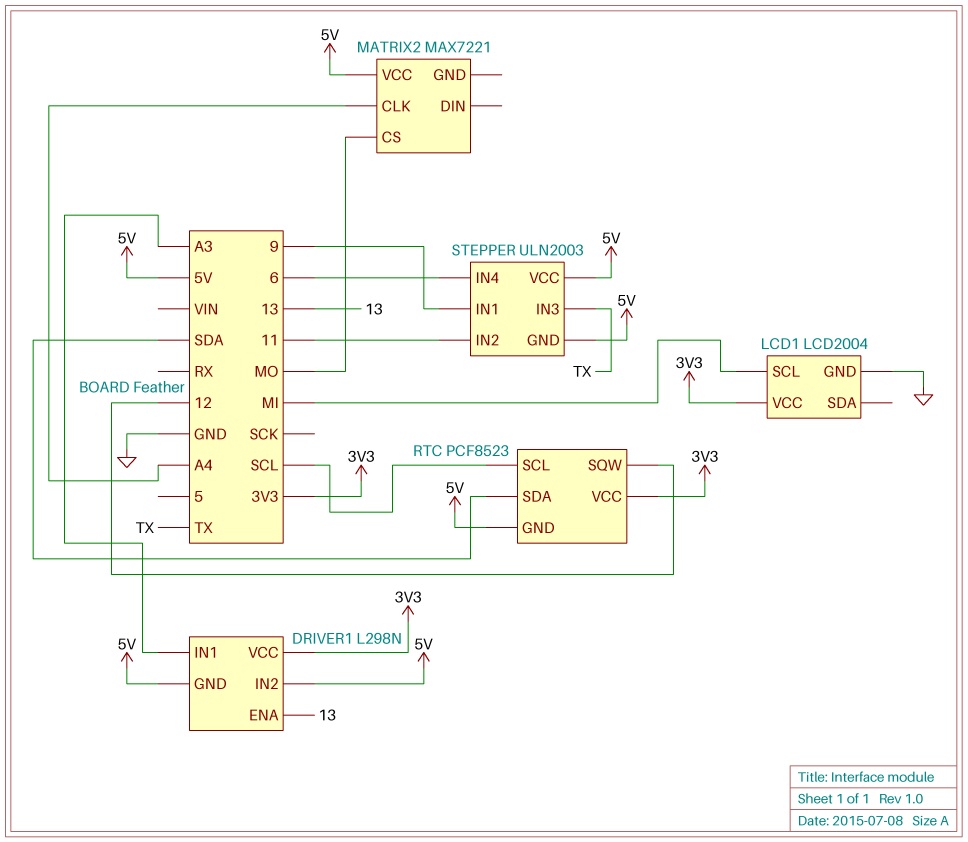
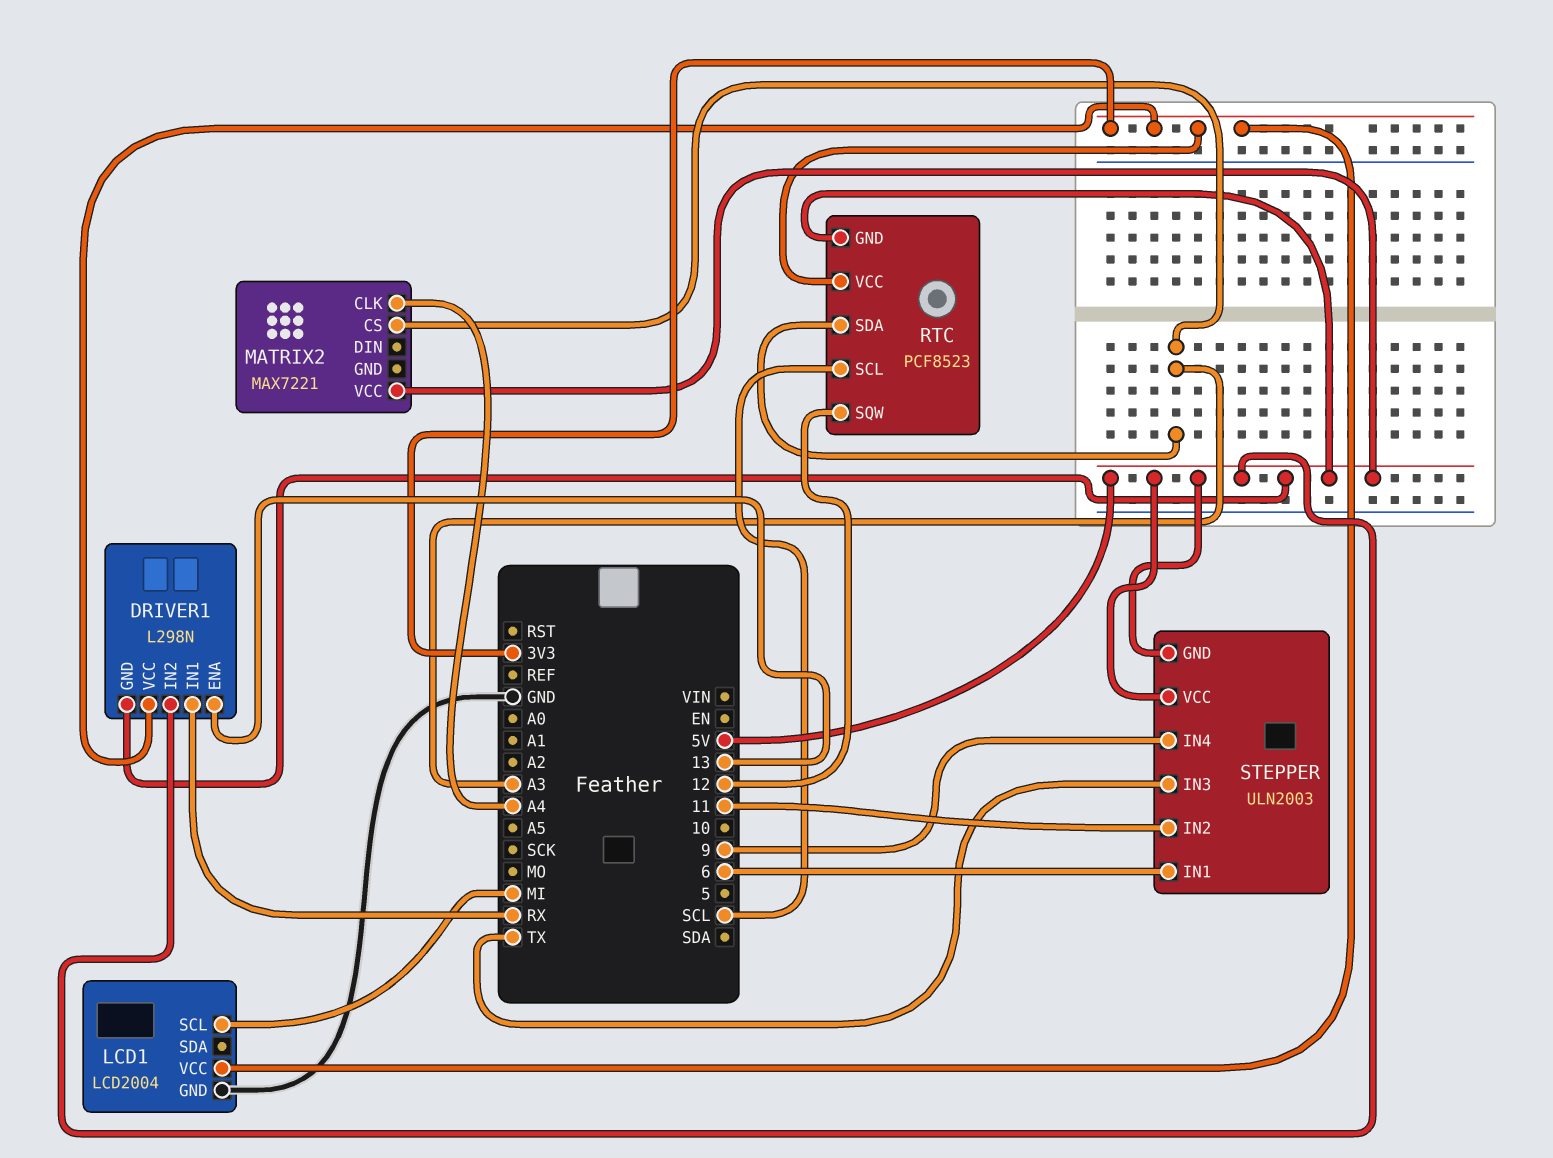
DRIVER1 pin IN1: A3 -> RX
MATRIX2 pin CS: MO -> A3
RTC pin SDA: SDA -> A3
STEPPER pin IN1: 9 -> 6
STEPPER pin IN4: 6 -> 9

